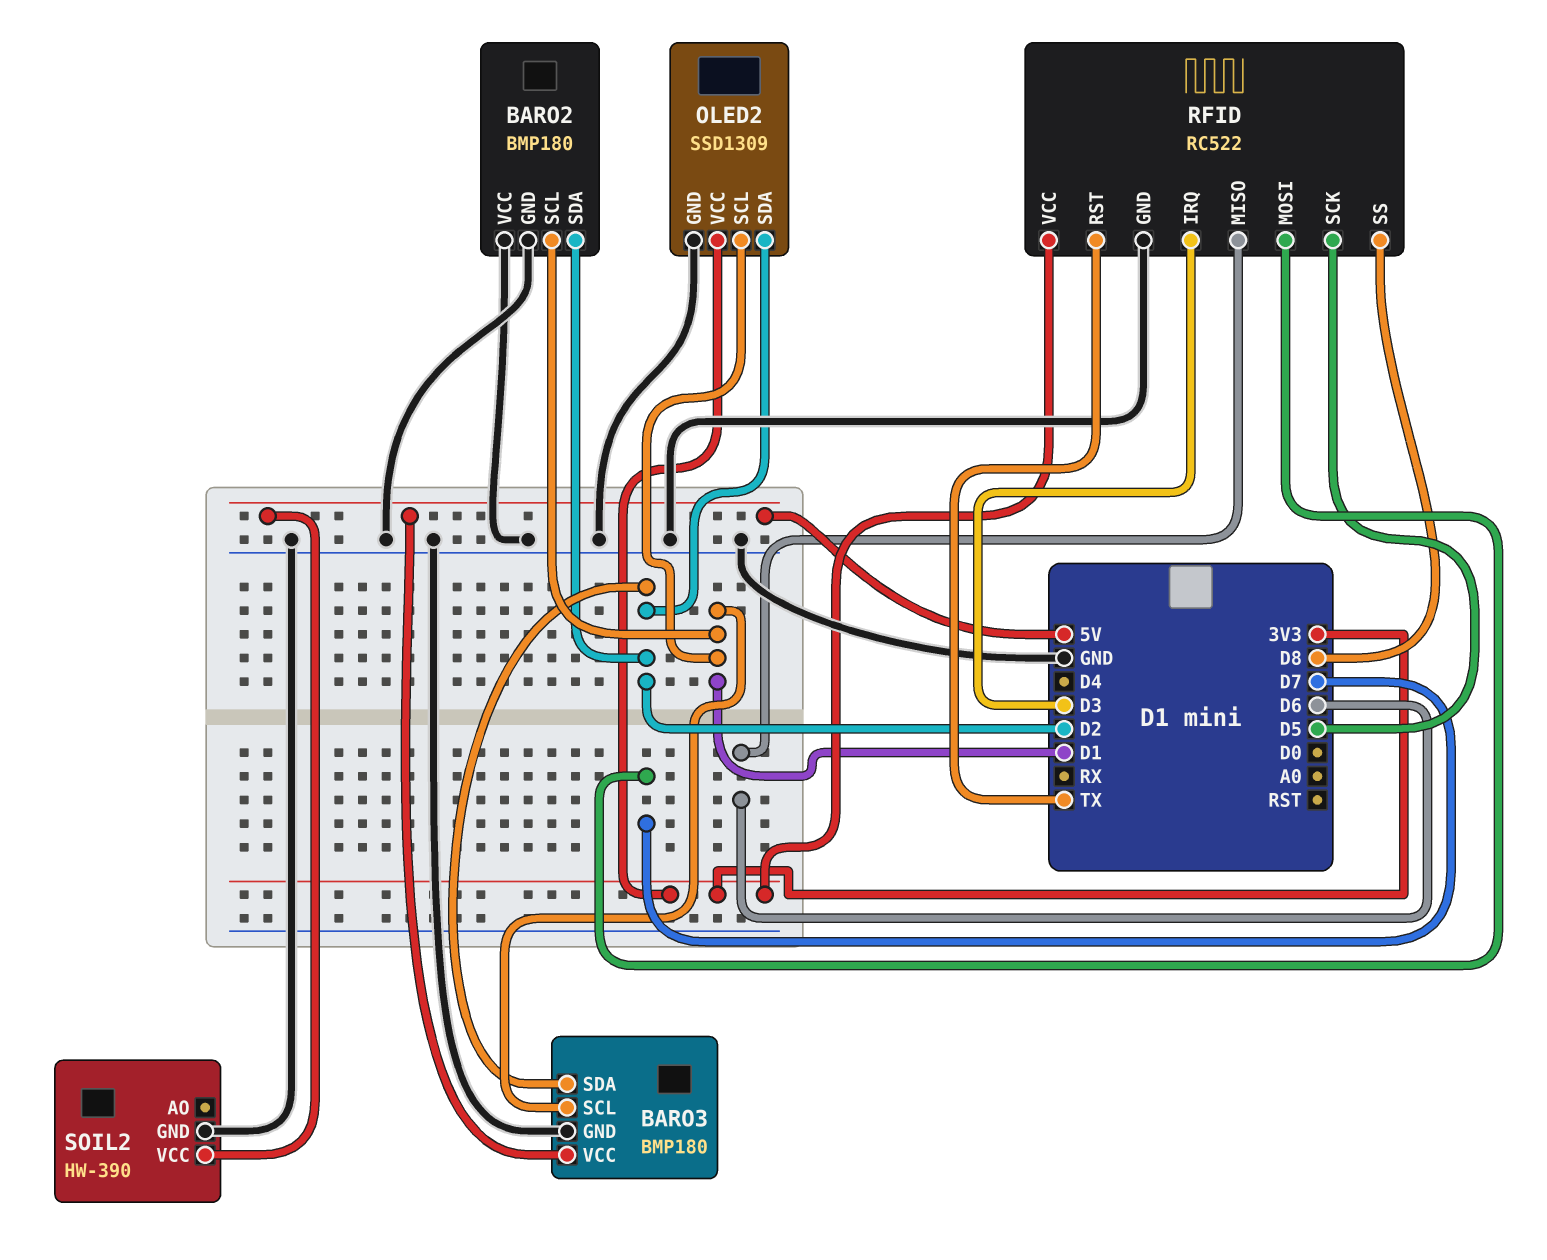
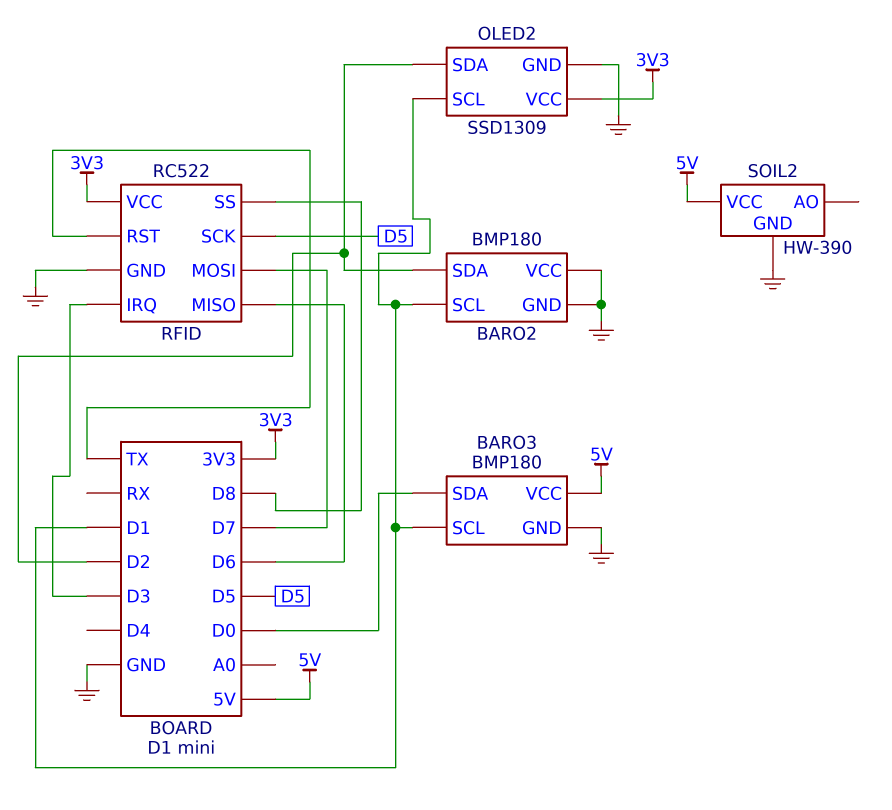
BARO3 pin SDA: D2 -> D0

